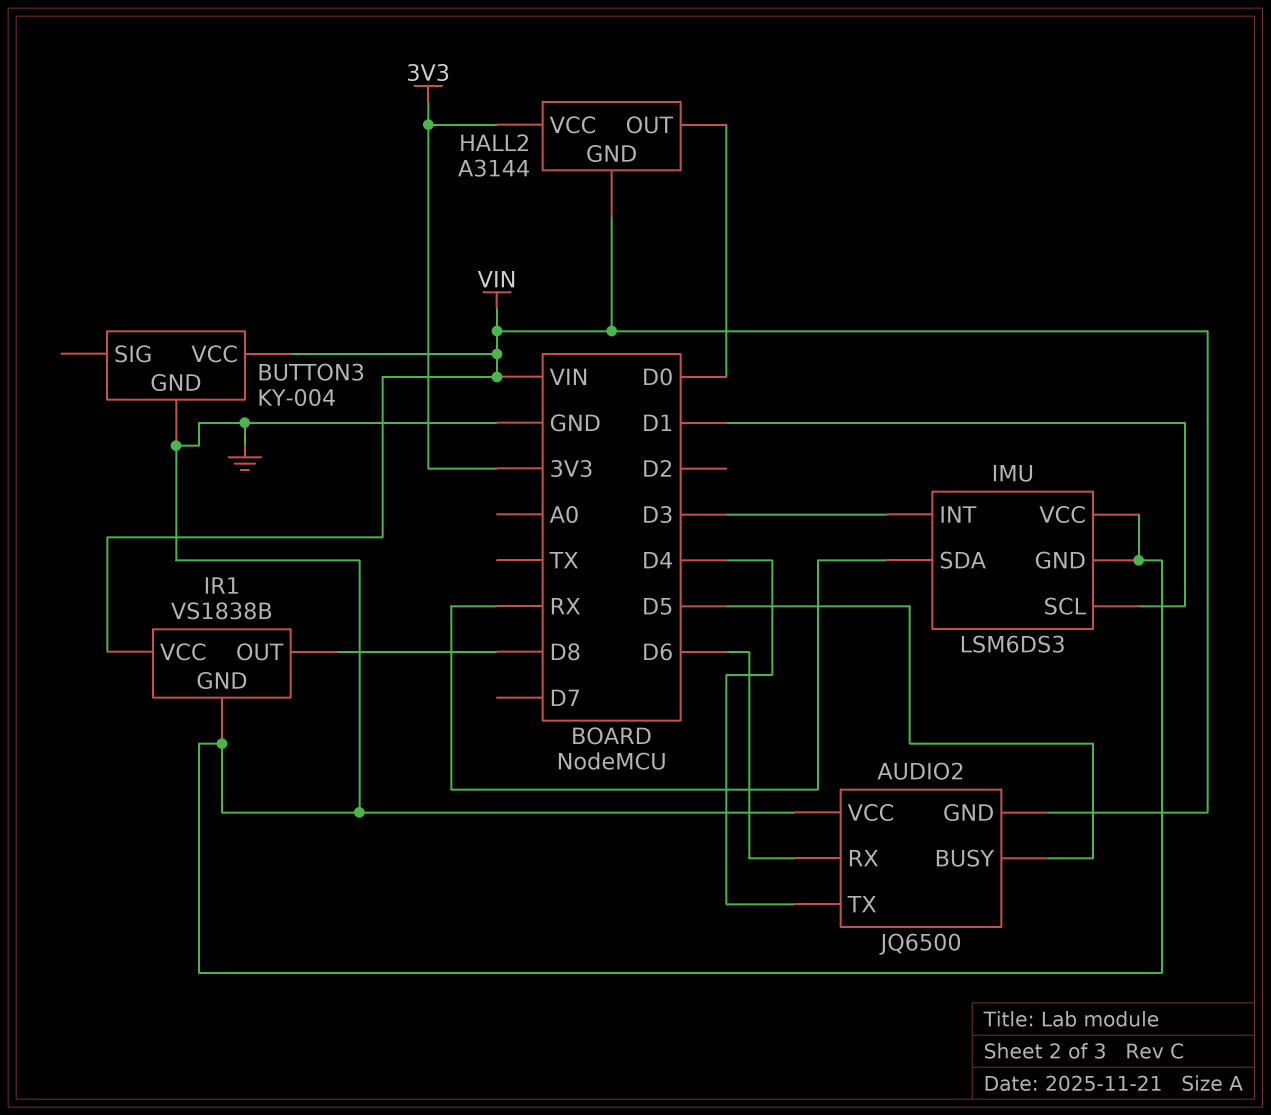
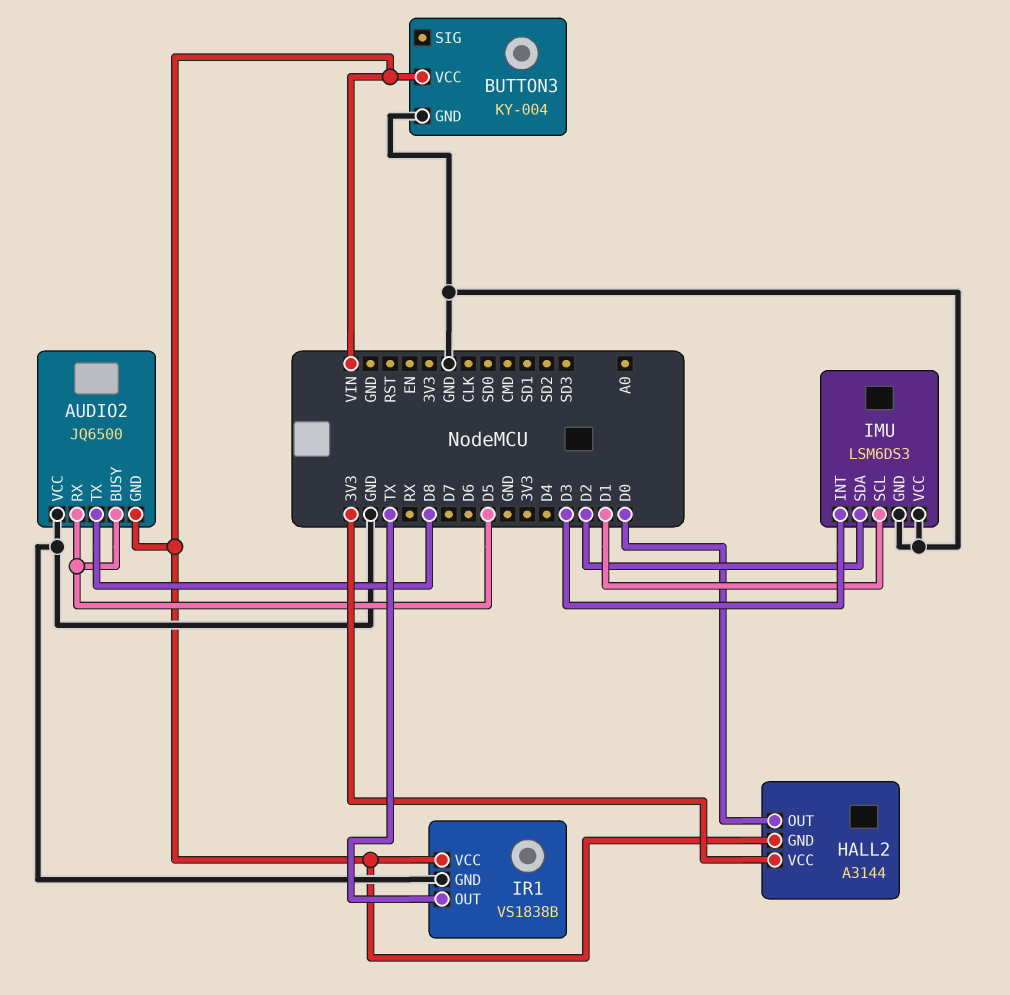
AUDIO2 pin RX: D6 -> D5
AUDIO2 pin TX: D4 -> D8
IMU pin SDA: RX -> D2
IR1 pin OUT: D8 -> TX

